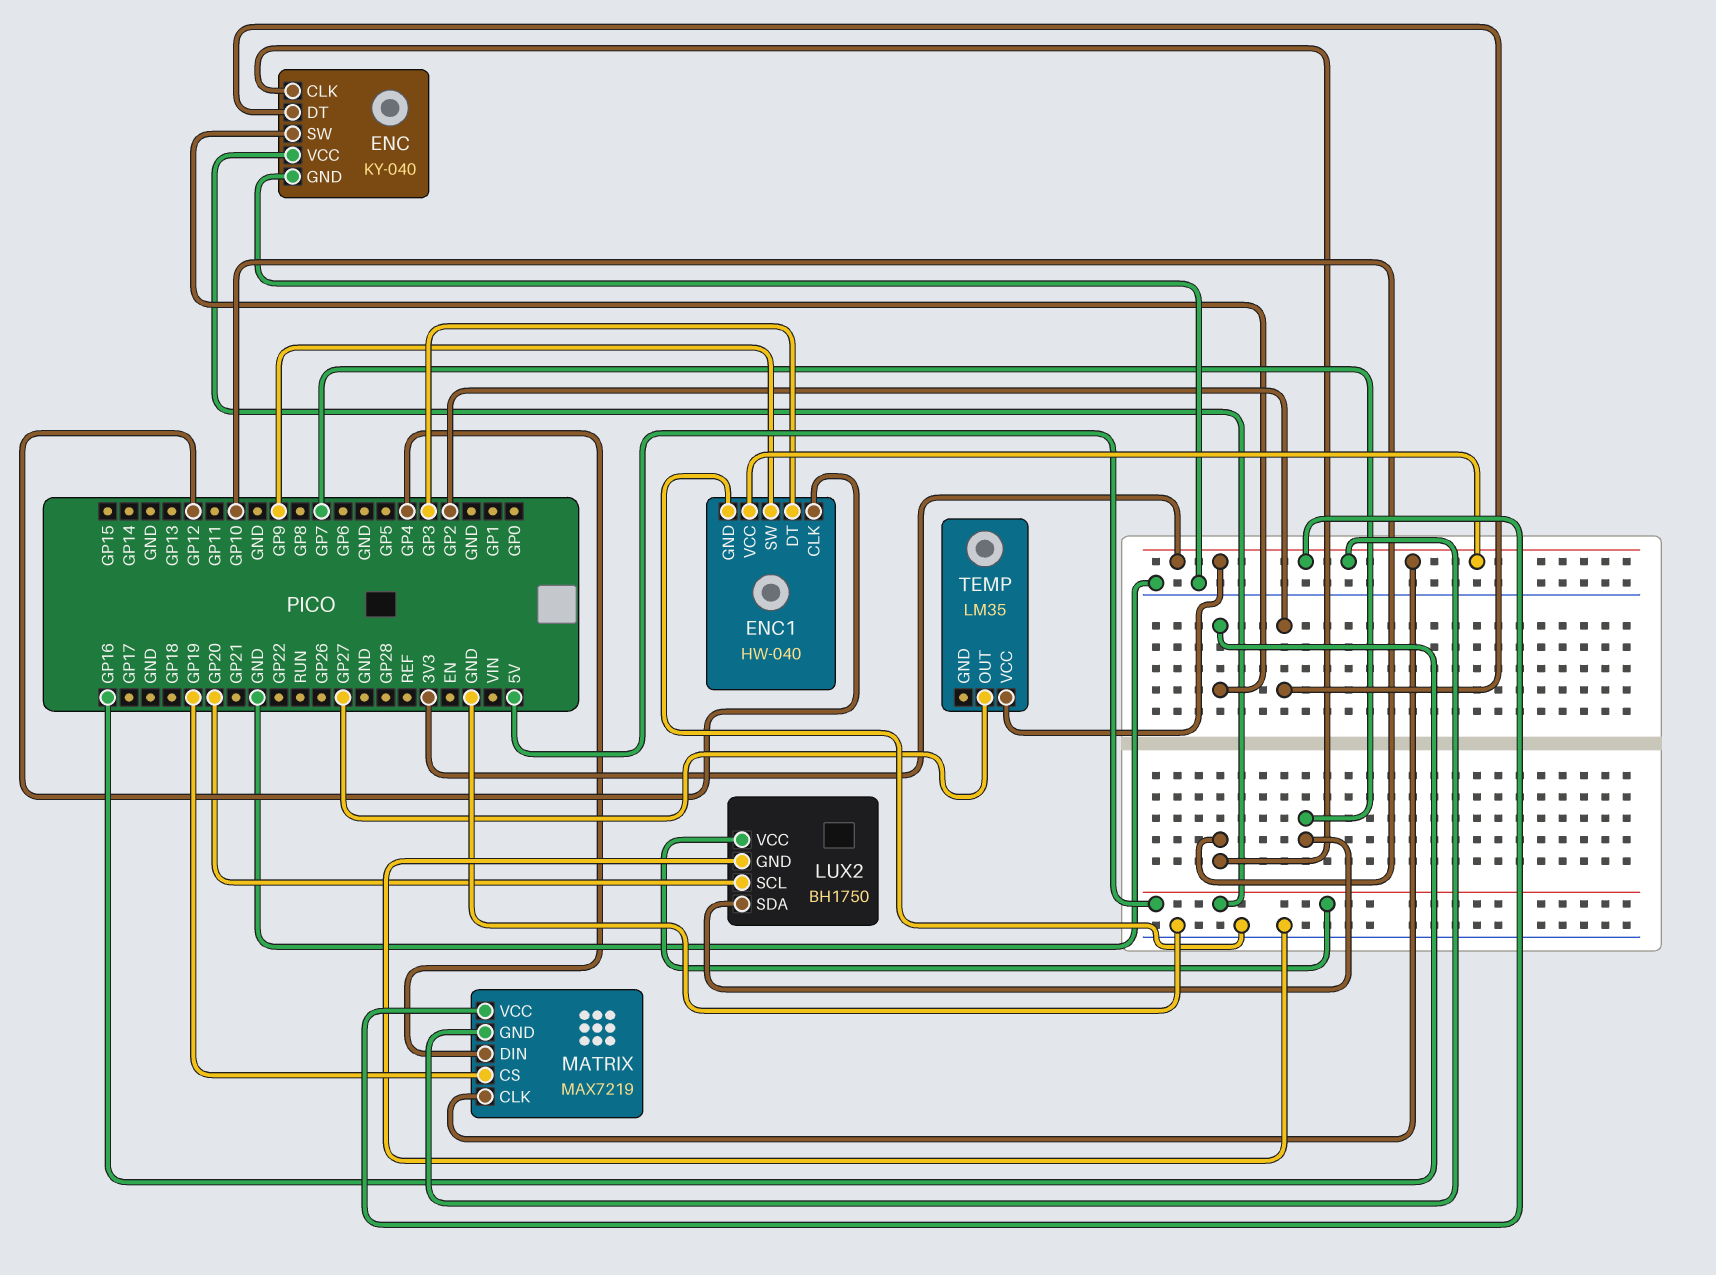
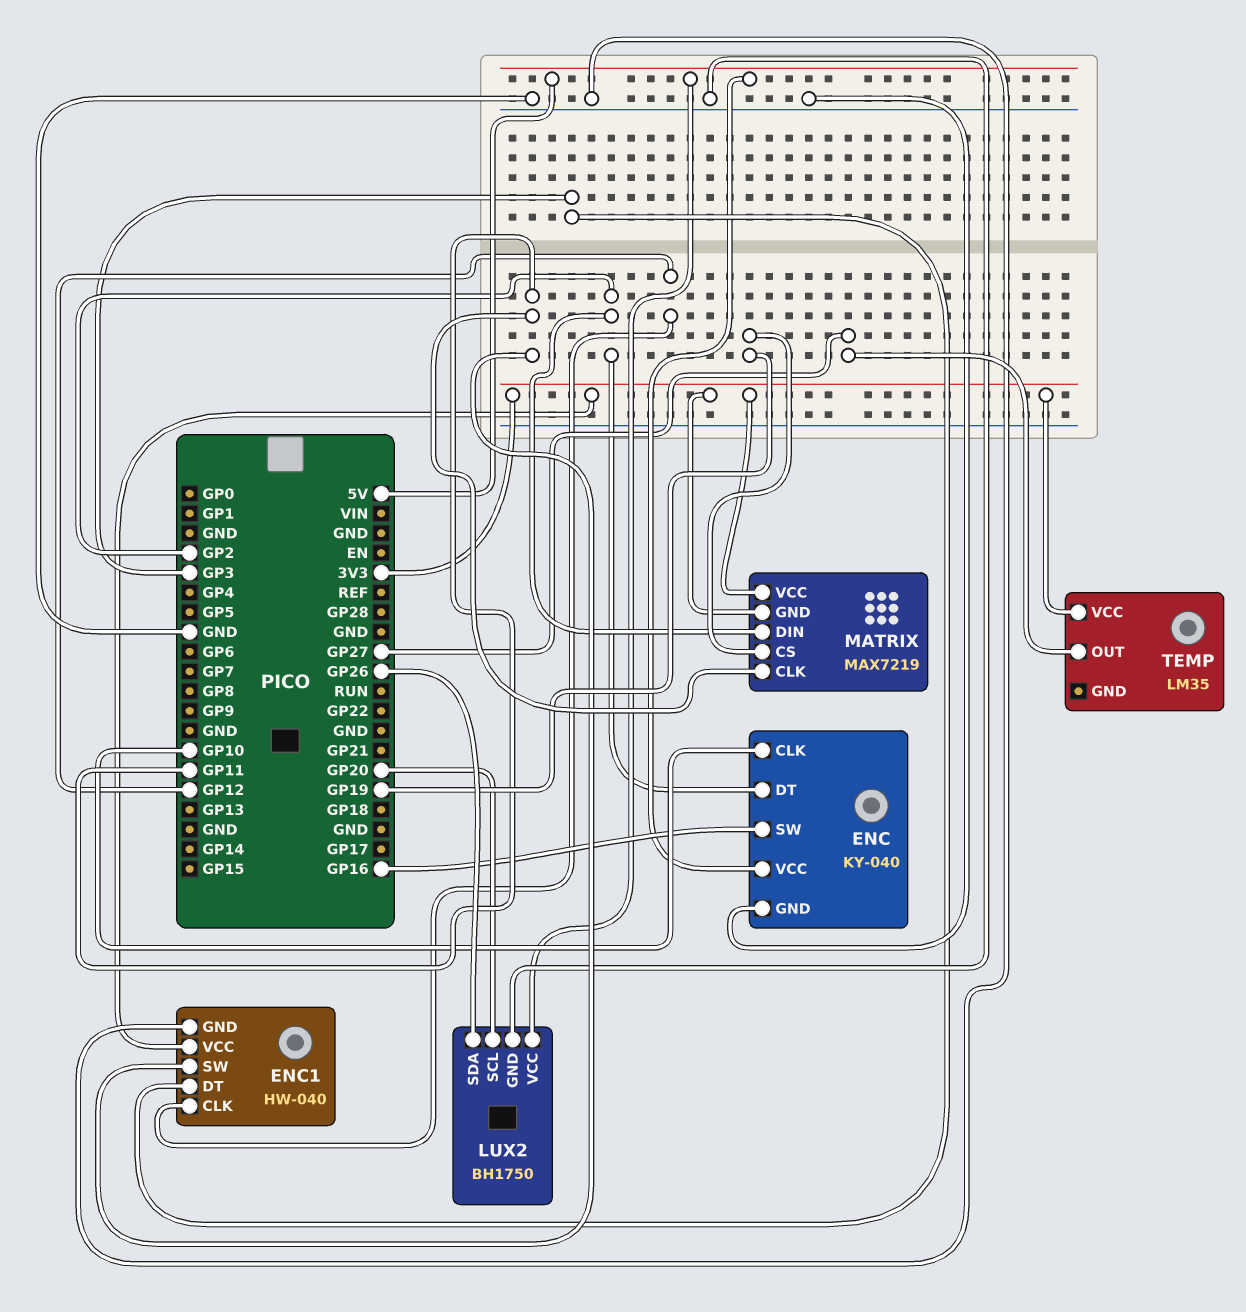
ENC1 pin SW: GP9 -> GP11
LUX2 pin SDA: GP7 -> GP26
MATRIX pin CLK: 3V3 -> GP11
MATRIX pin DIN: GP4 -> GP2

